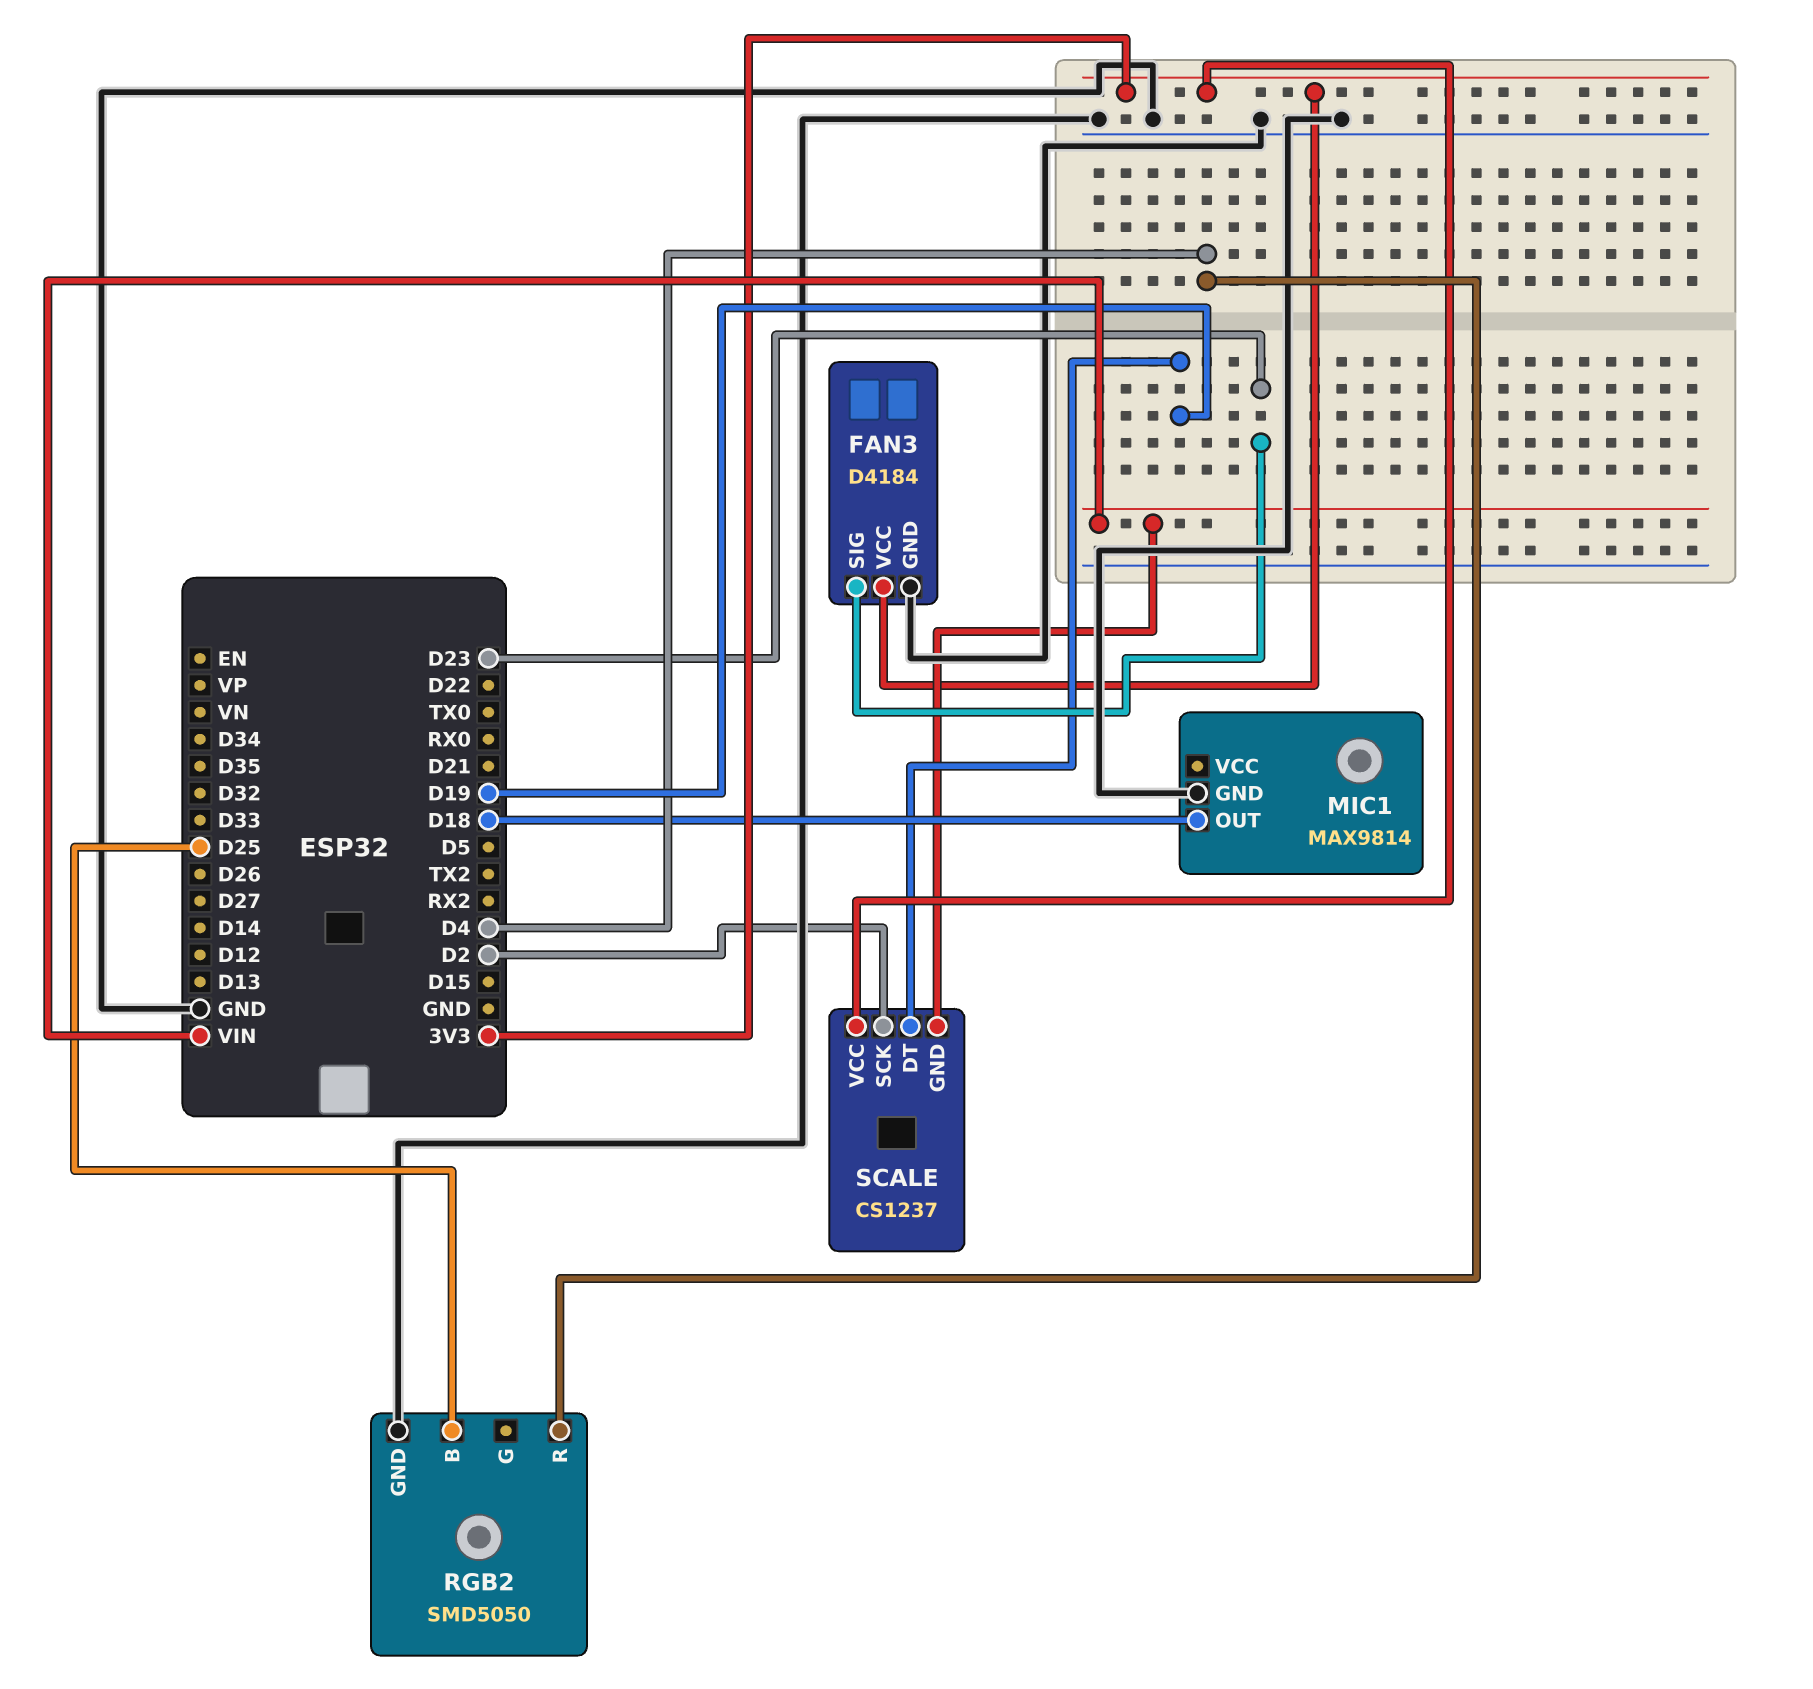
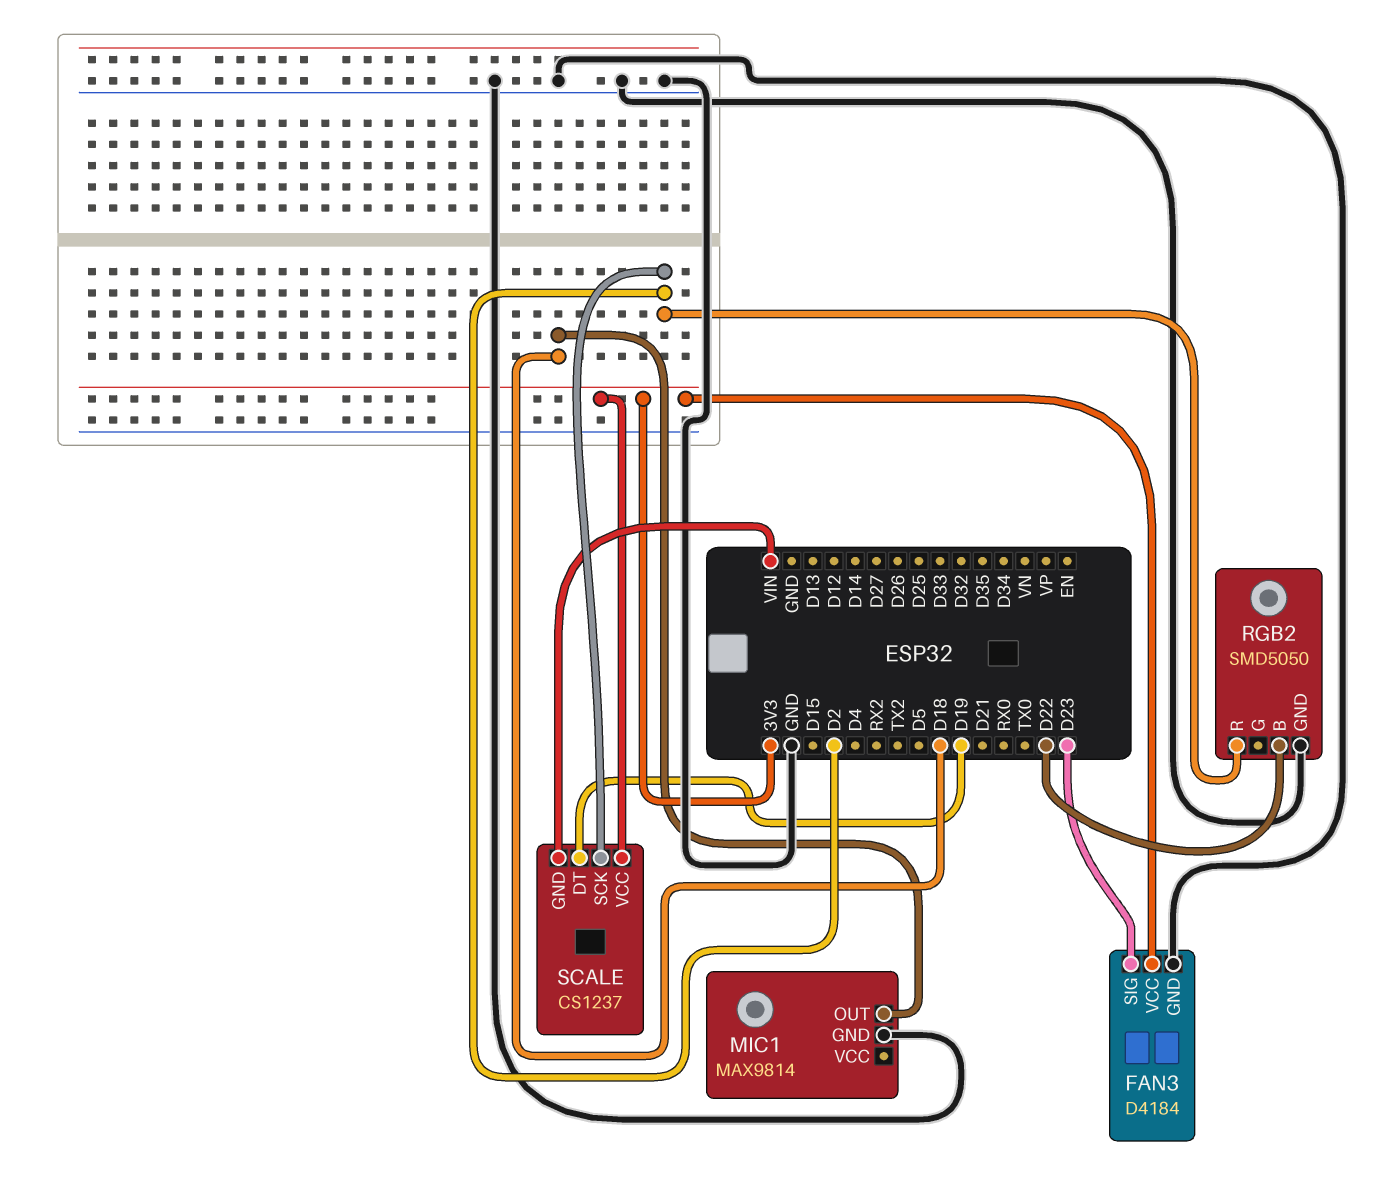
RGB2 pin B: D25 -> D22
RGB2 pin R: D4 -> D2

